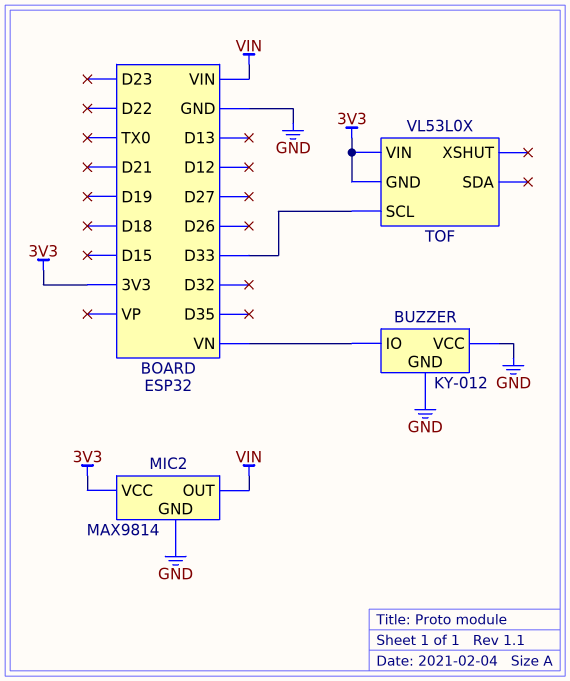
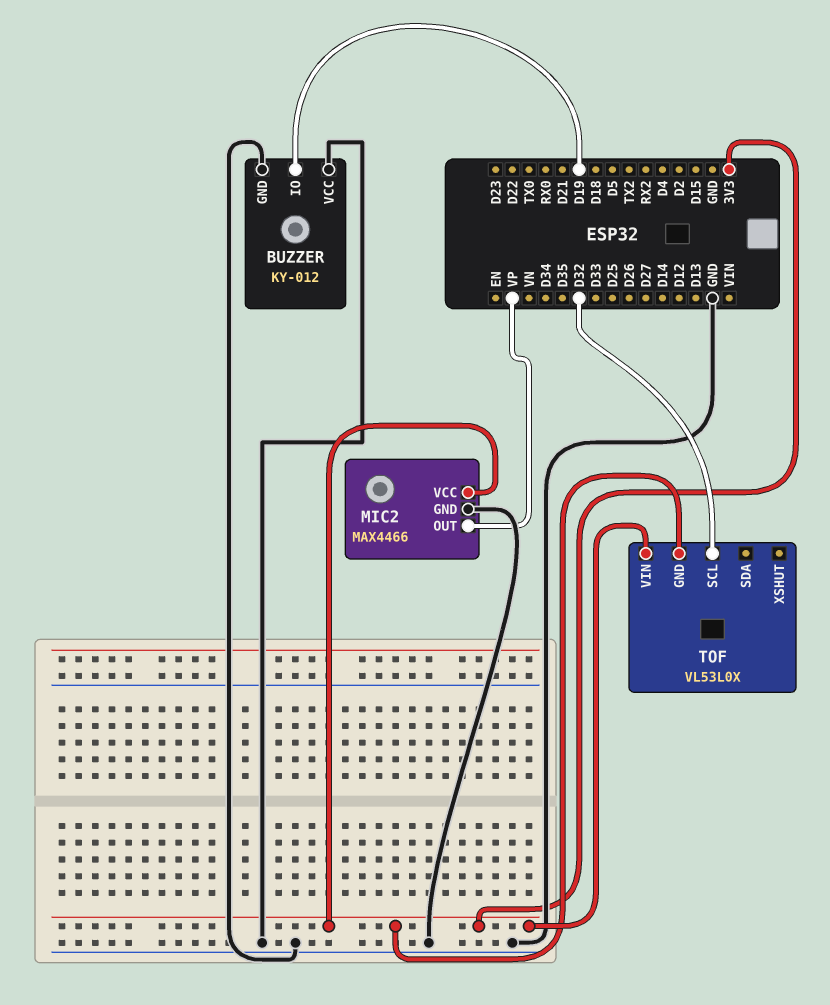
BUZZER pin IO: VN -> D19
MIC2: MAX9814 -> MAX4466
MIC2 pin OUT: VIN -> VP
TOF pin SCL: D33 -> D32

